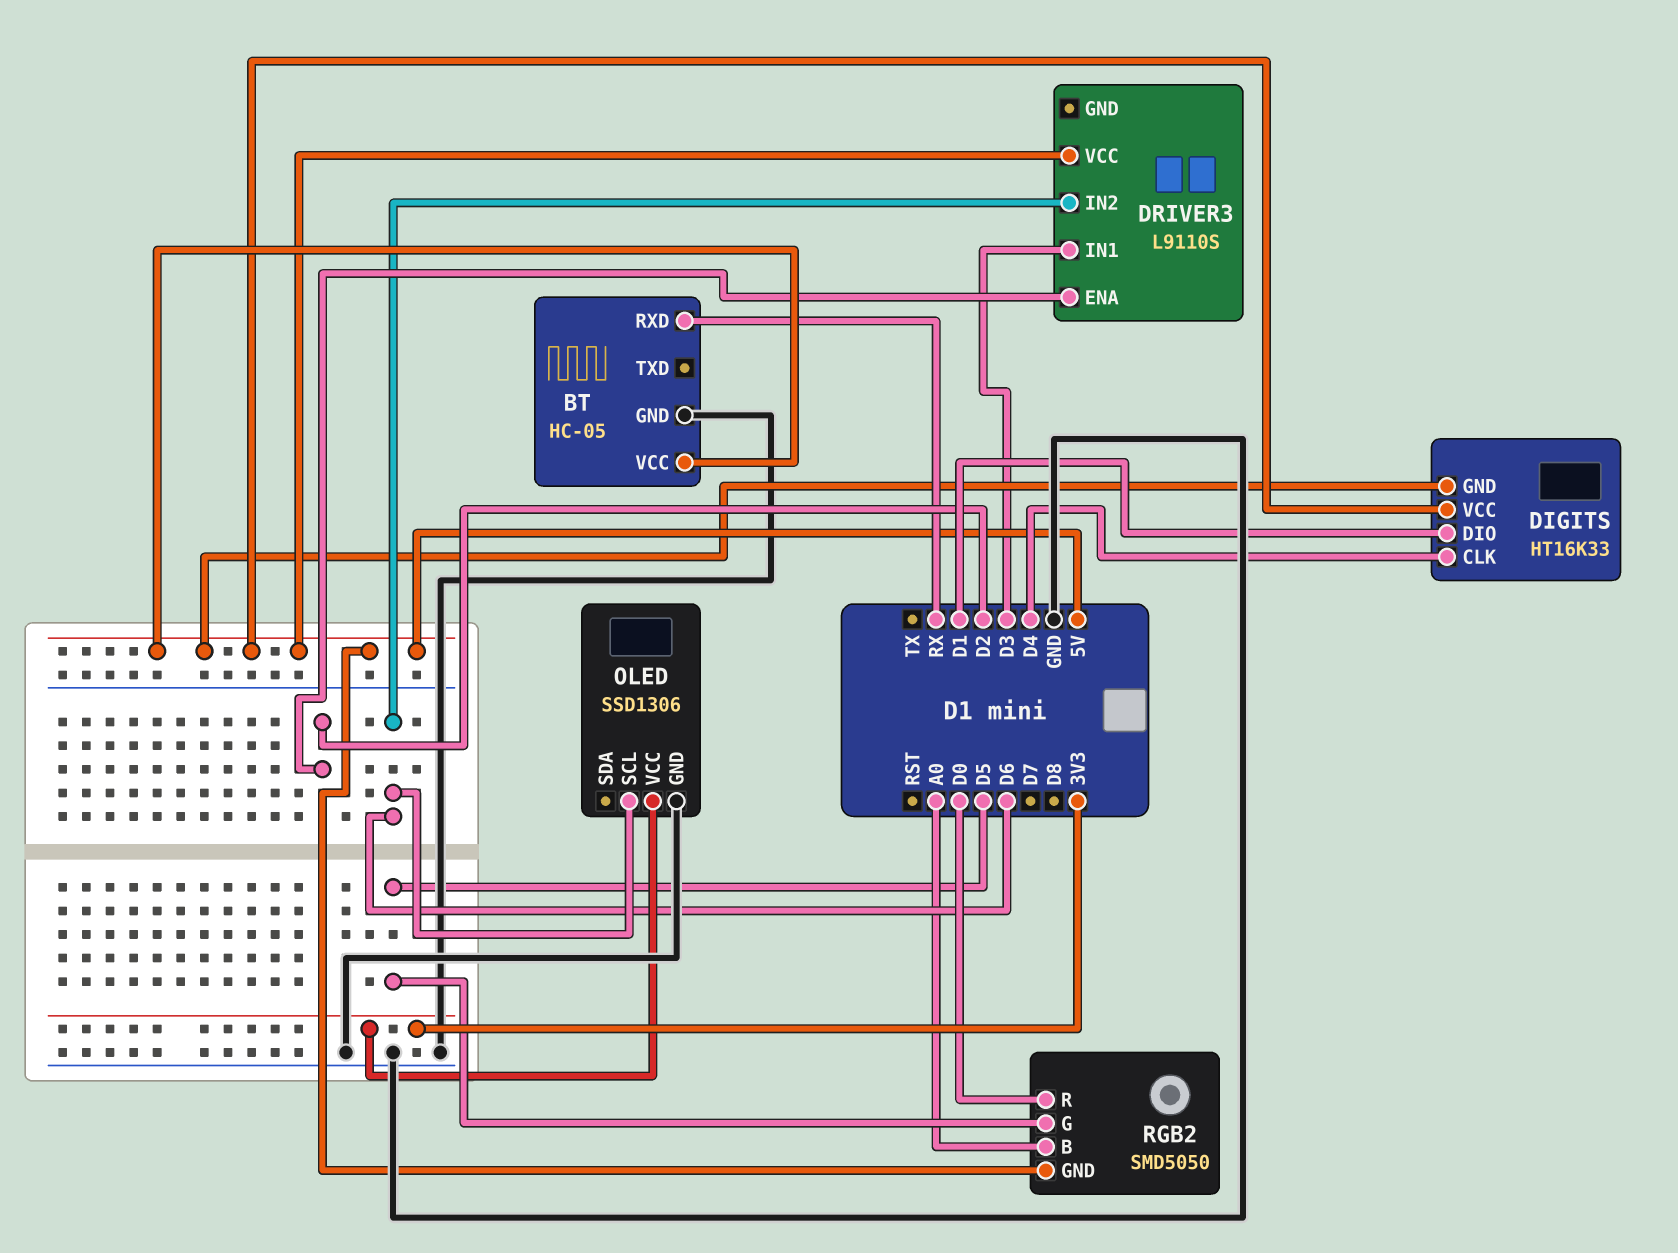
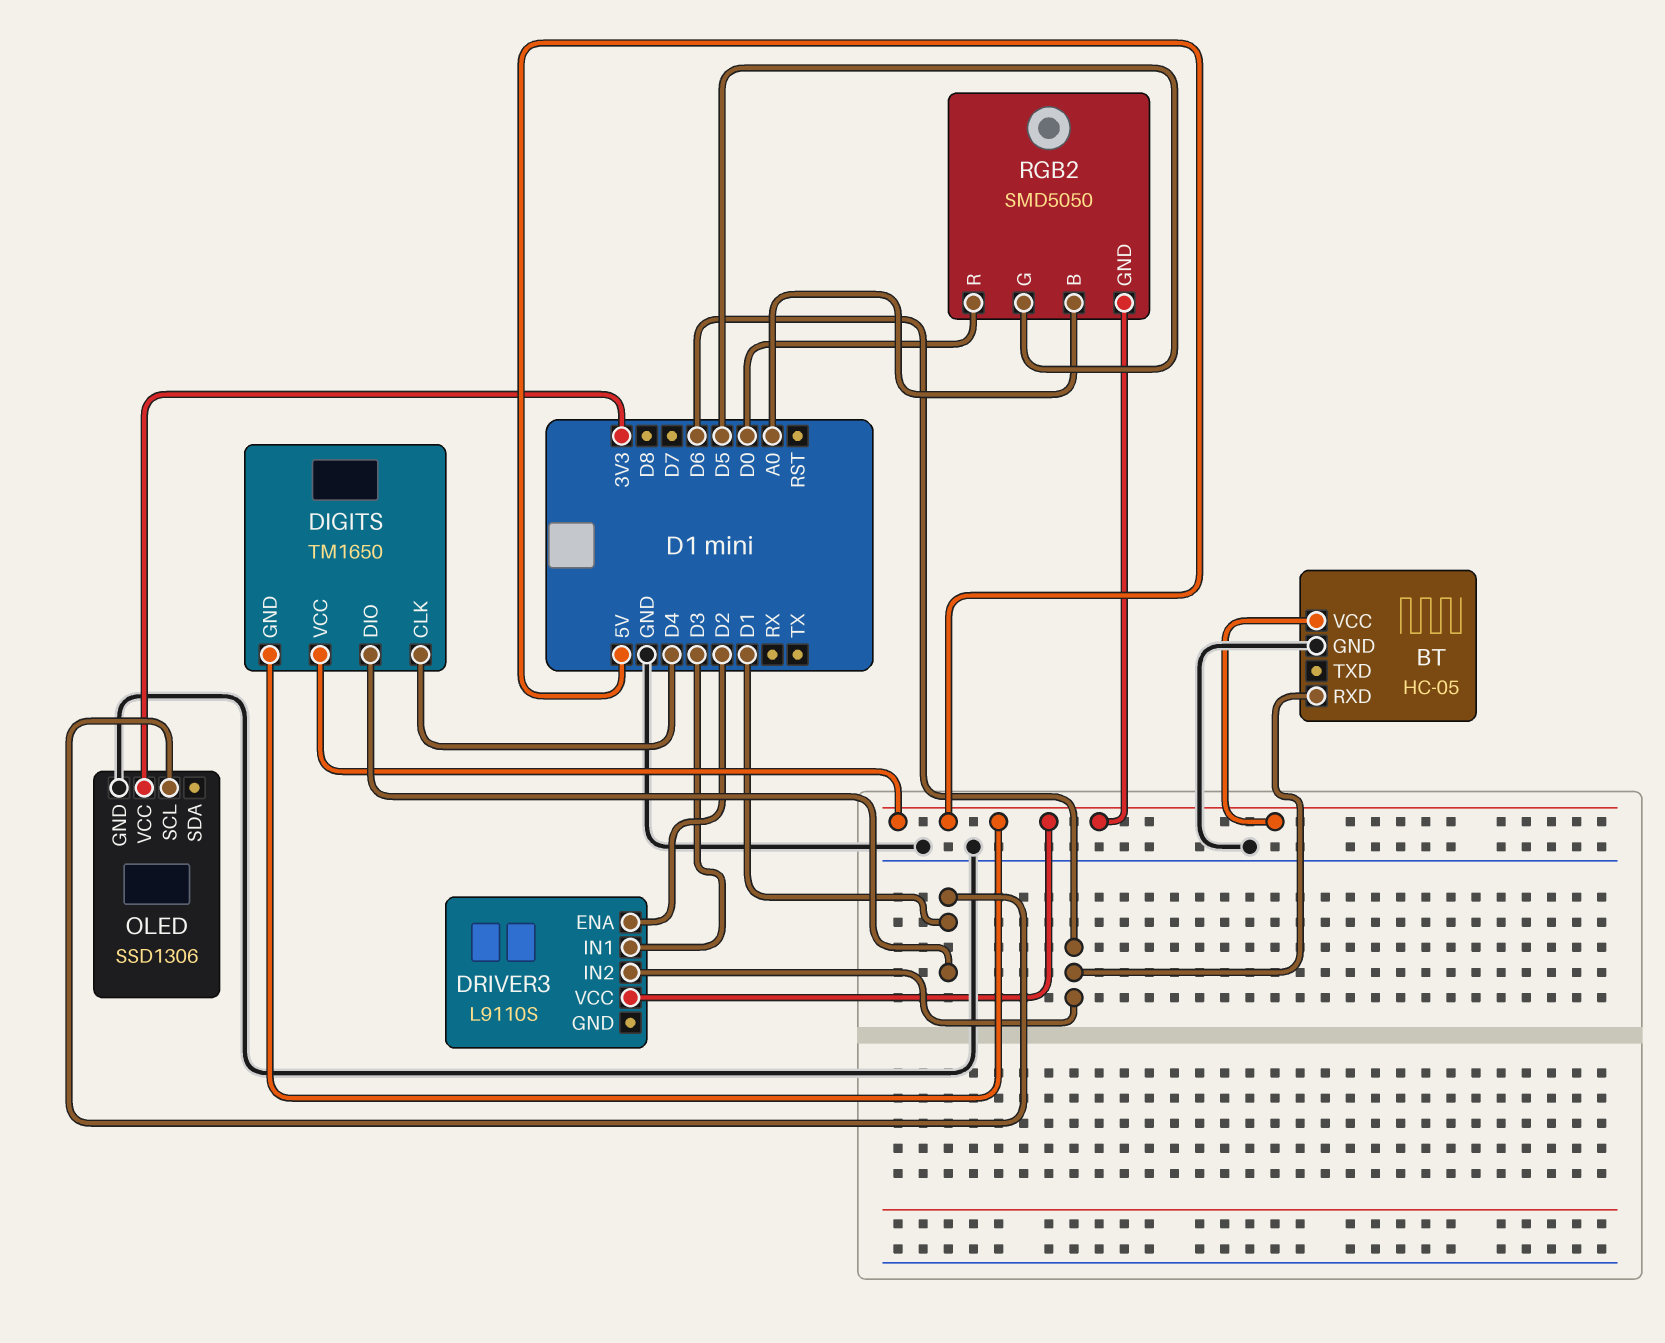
BT pin RXD: RX -> D6
DIGITS: HT16K33 -> TM1650
OLED pin SCL: D6 -> D1

